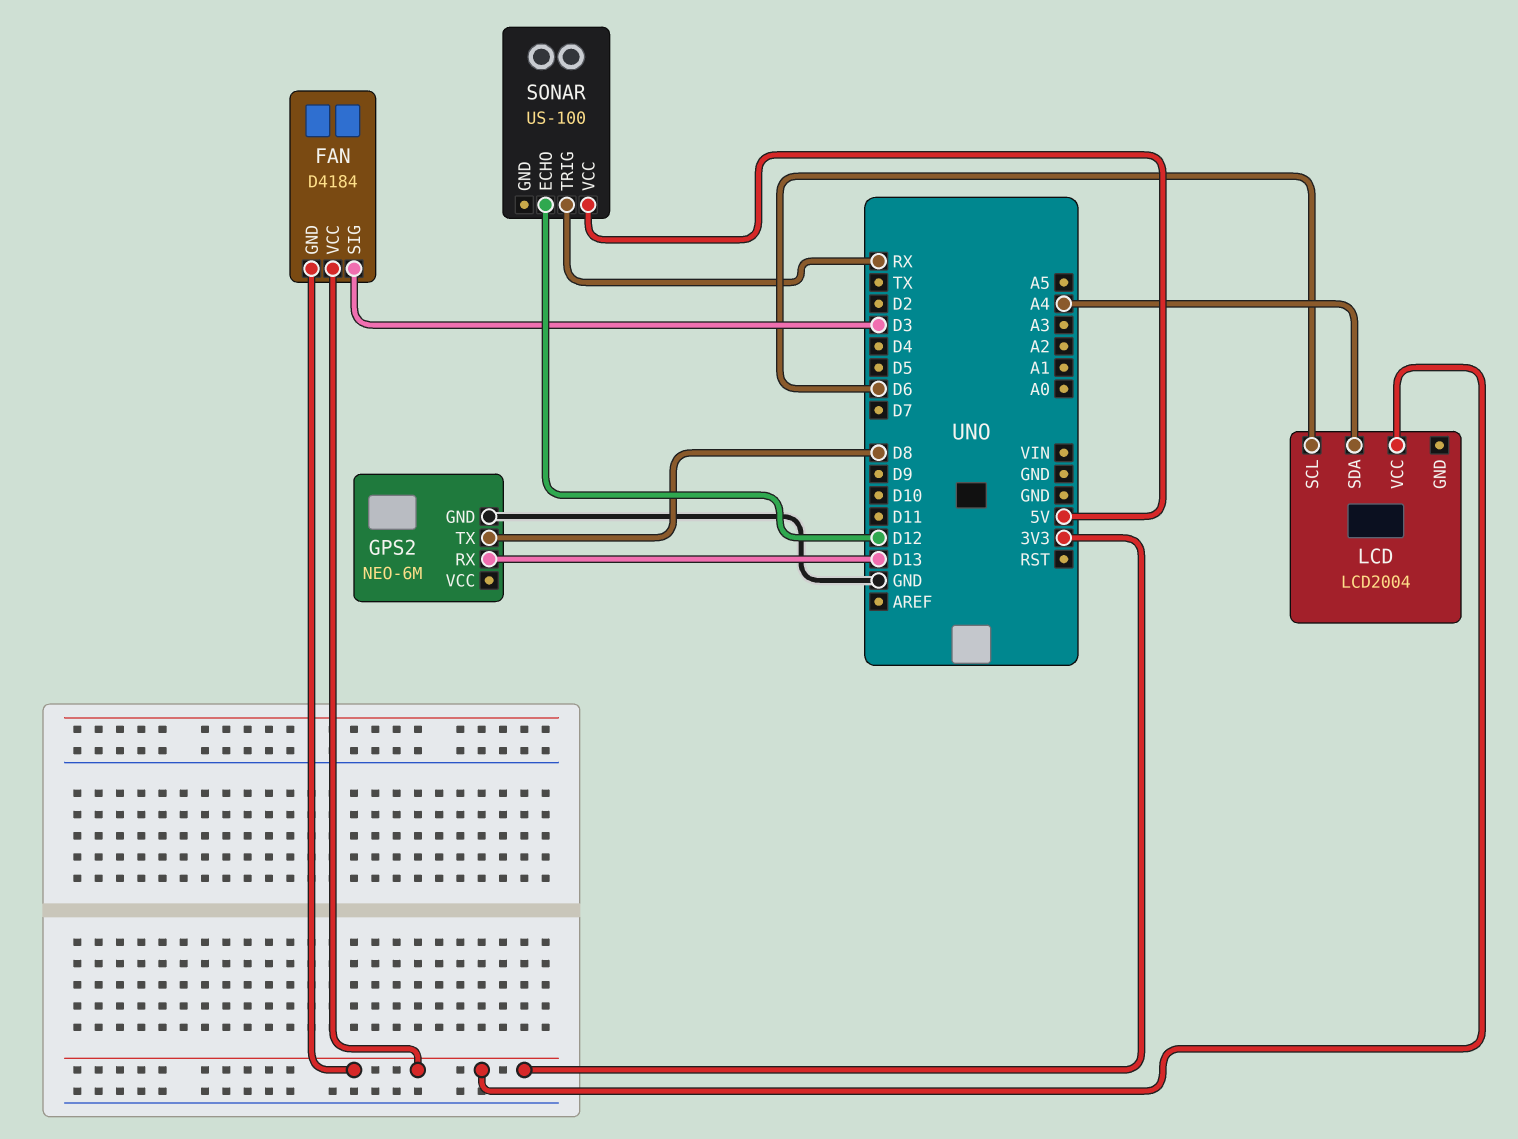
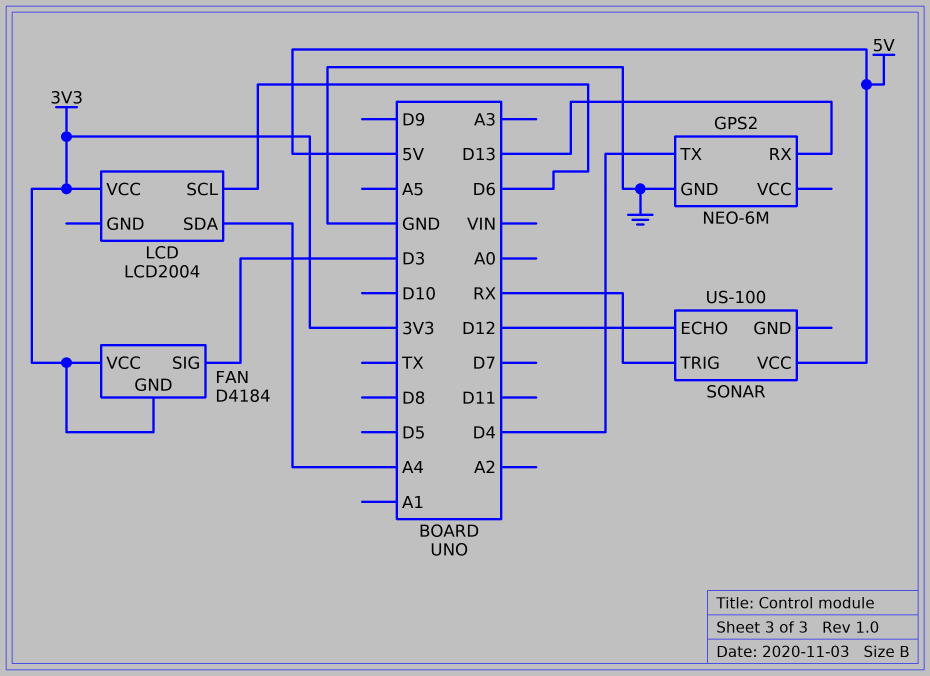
GPS2 pin TX: D8 -> D4

